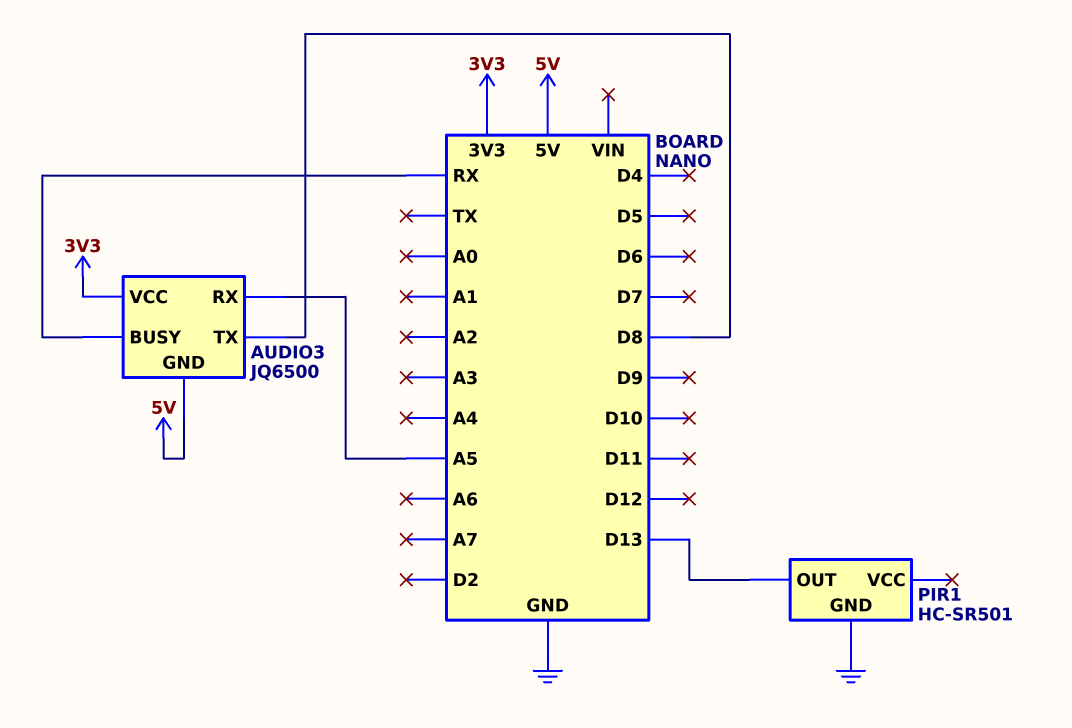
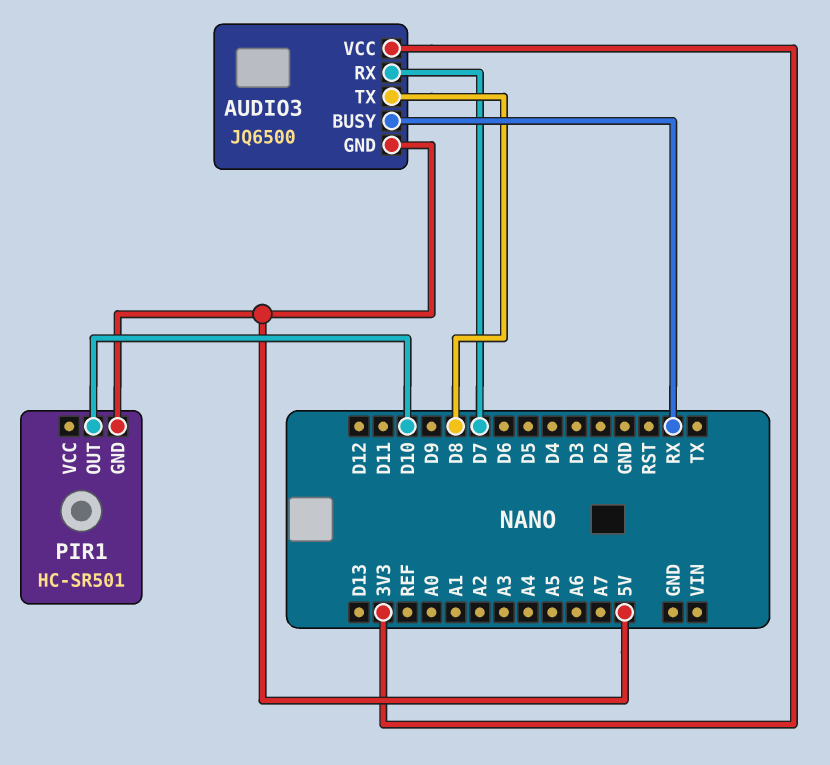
AUDIO3 pin RX: A5 -> D7
PIR1 pin GND: GND -> 5V
PIR1 pin OUT: D13 -> D10

